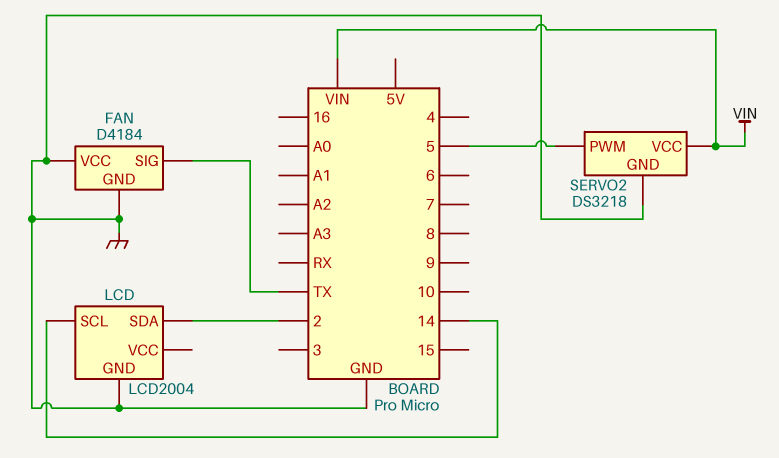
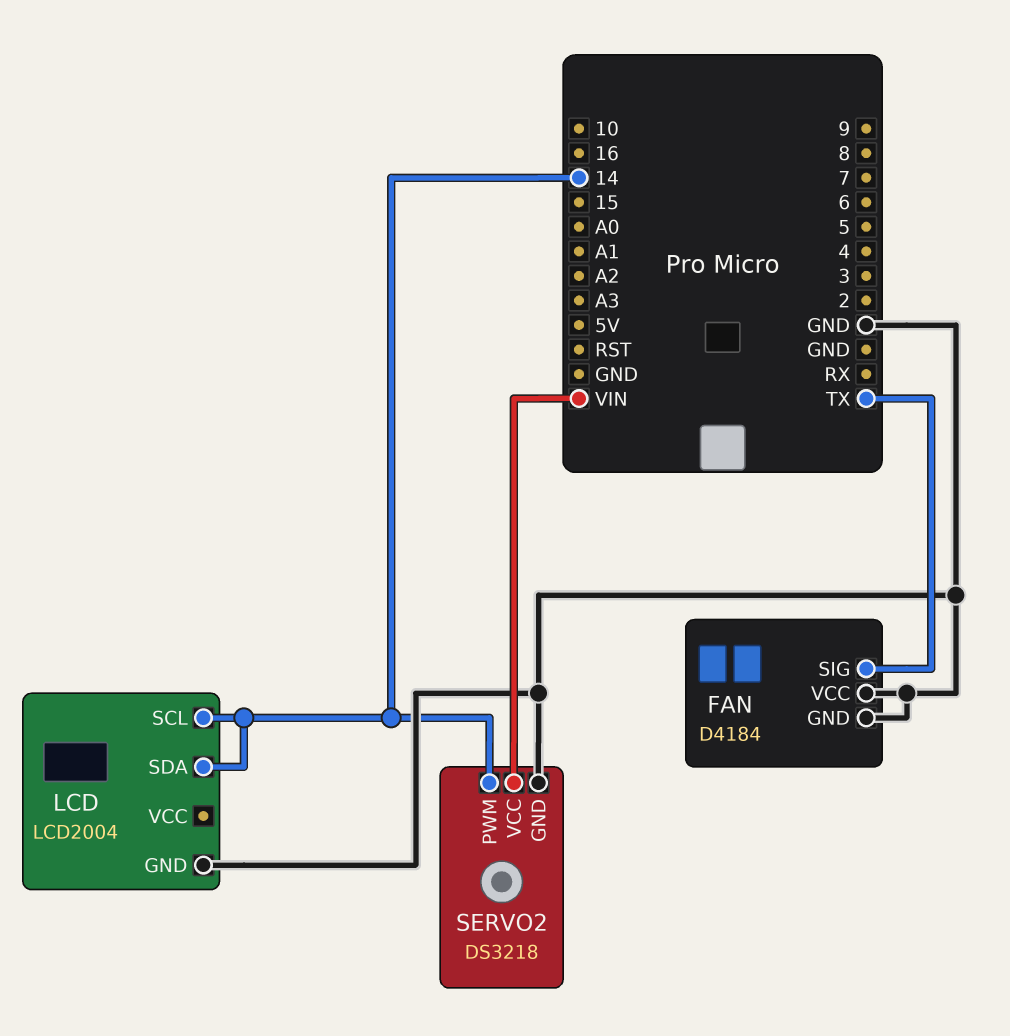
LCD pin SDA: 2 -> 14
SERVO2 pin PWM: 5 -> 14

